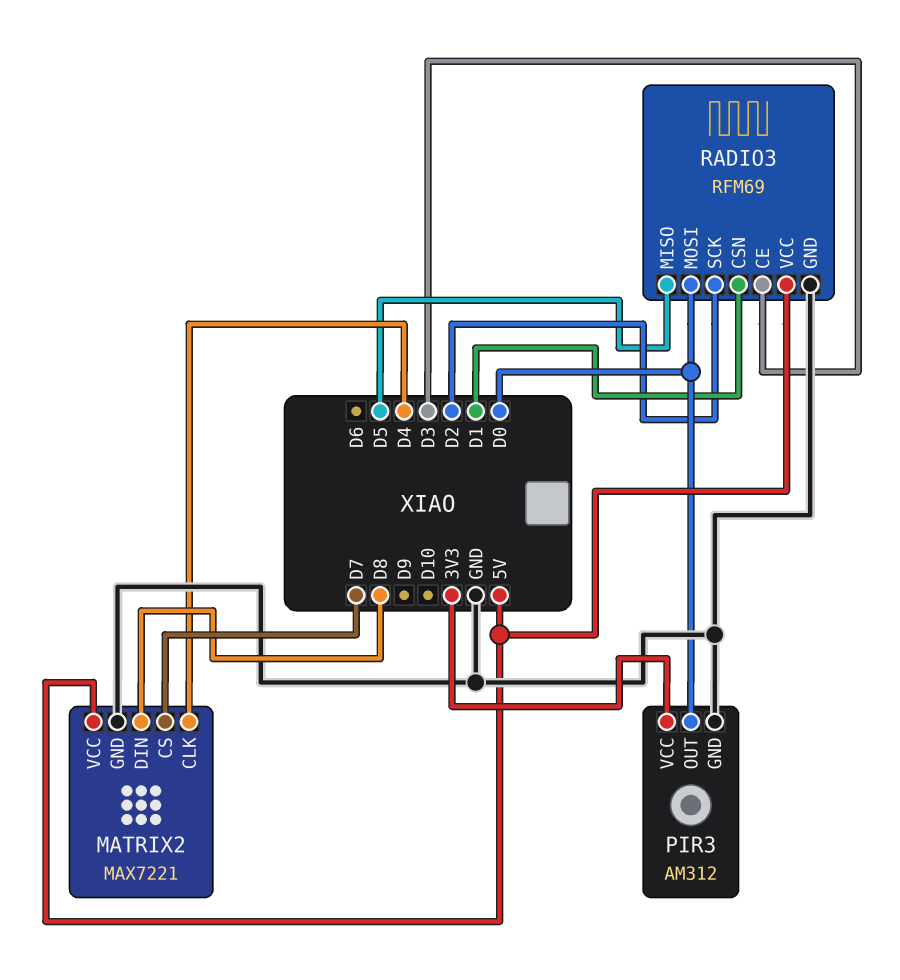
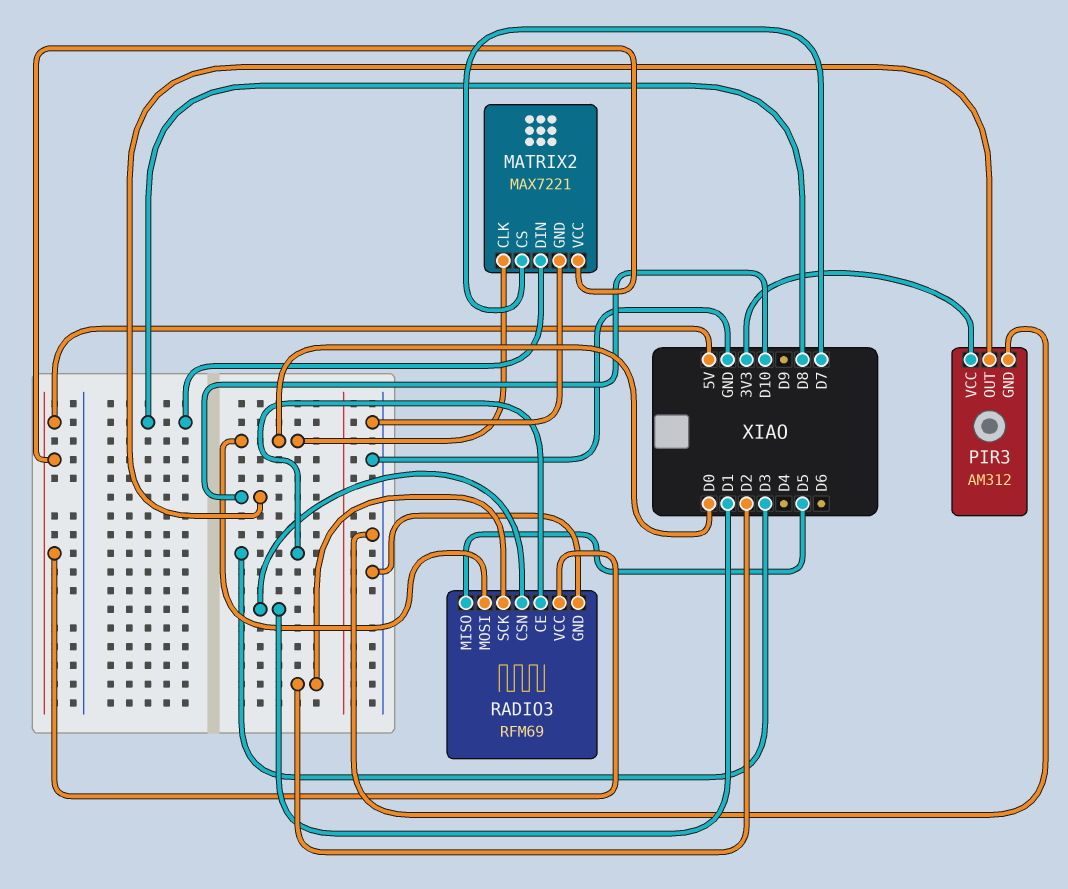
MATRIX2 pin CLK: D4 -> D0
PIR3 pin OUT: D0 -> D10

